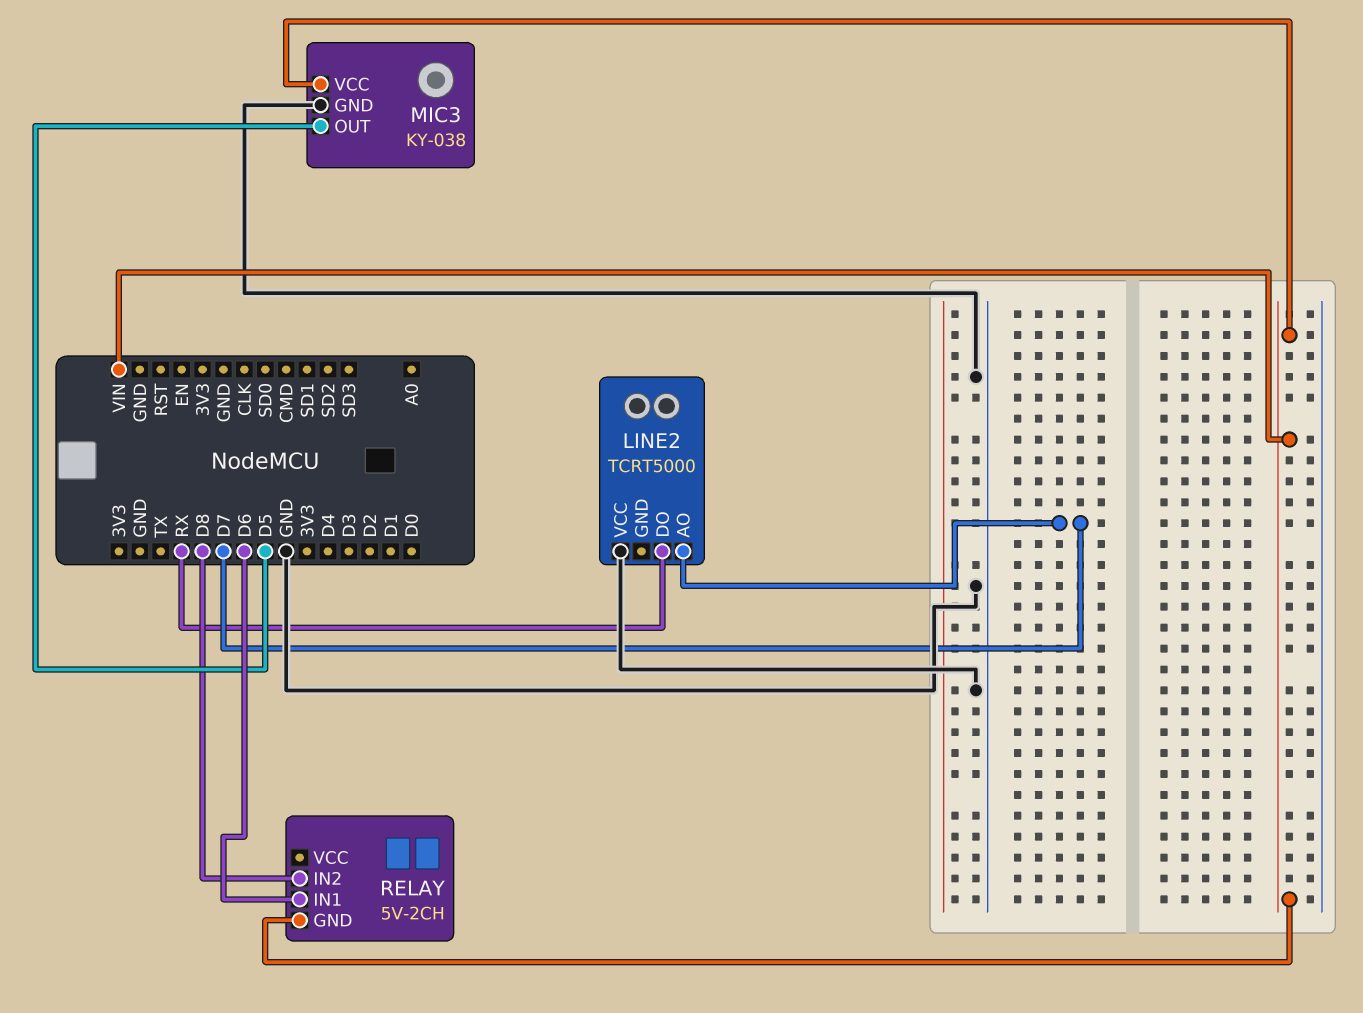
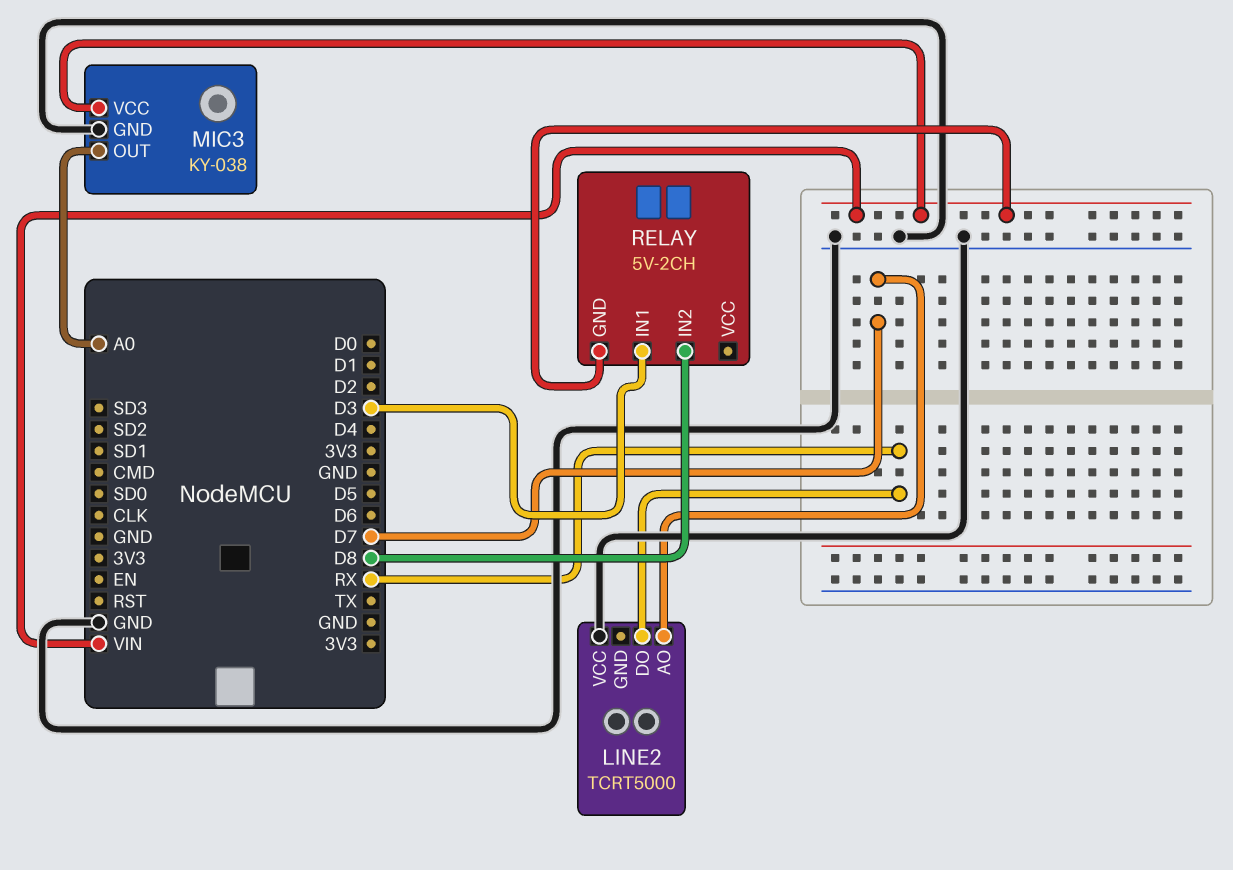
MIC3 pin OUT: D5 -> A0
RELAY pin IN1: D6 -> D3

